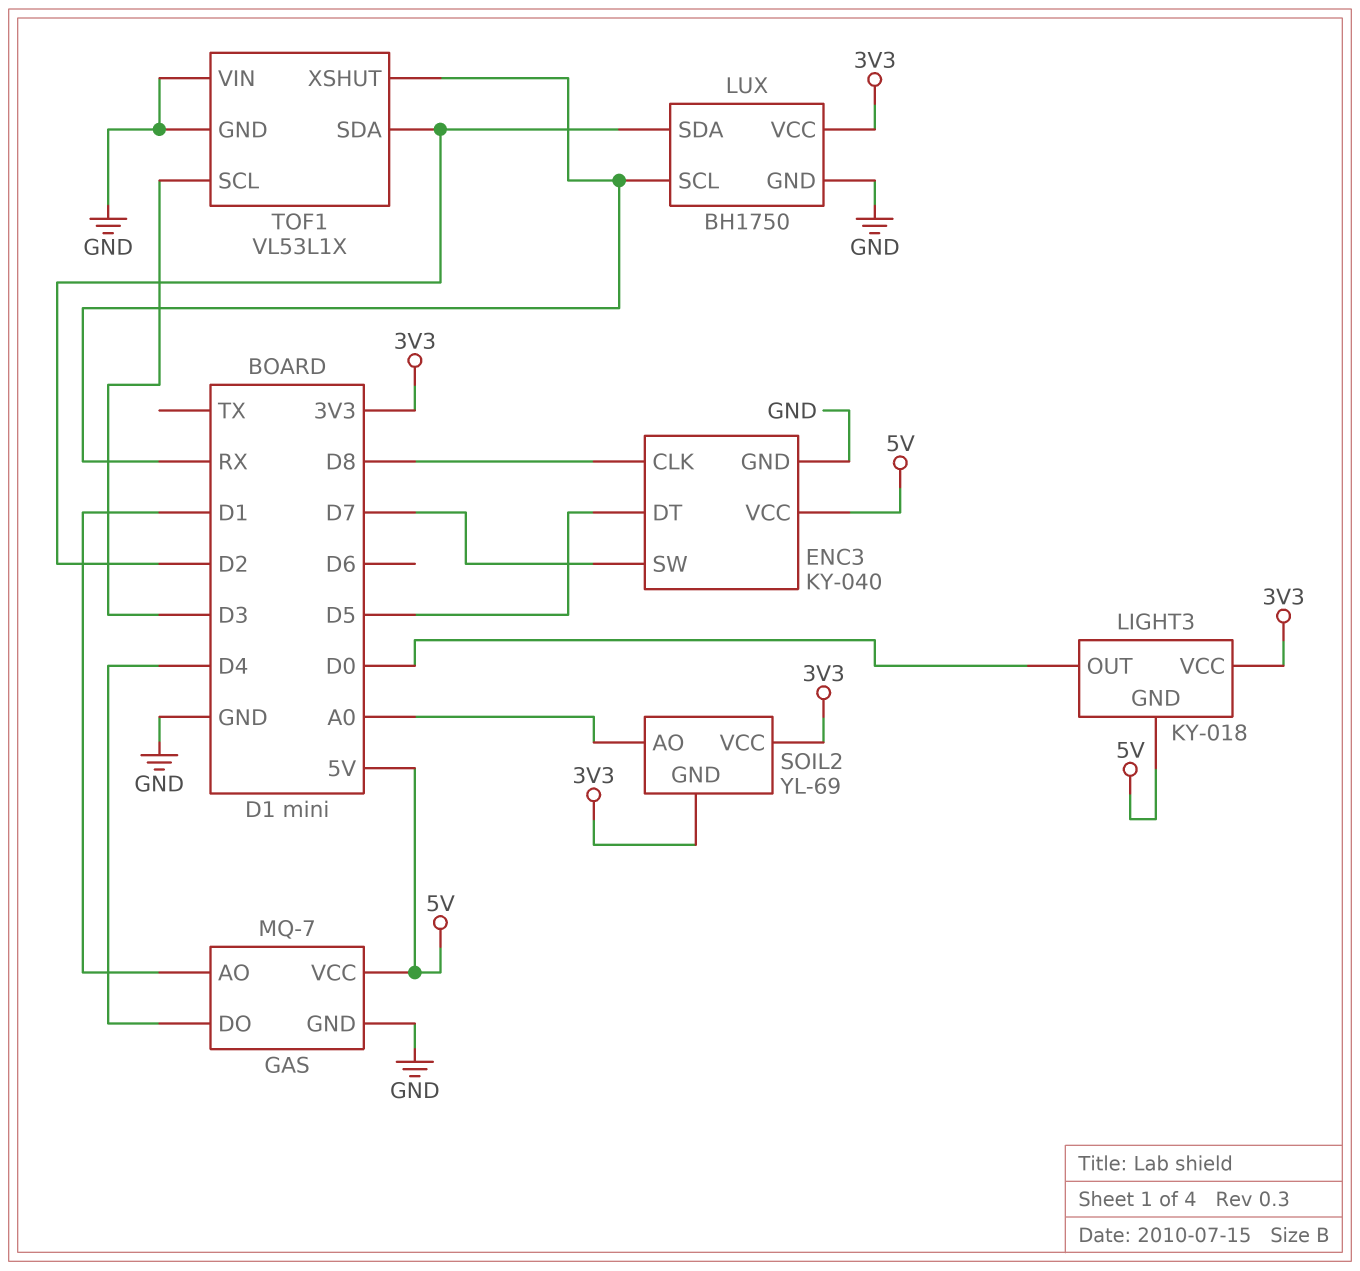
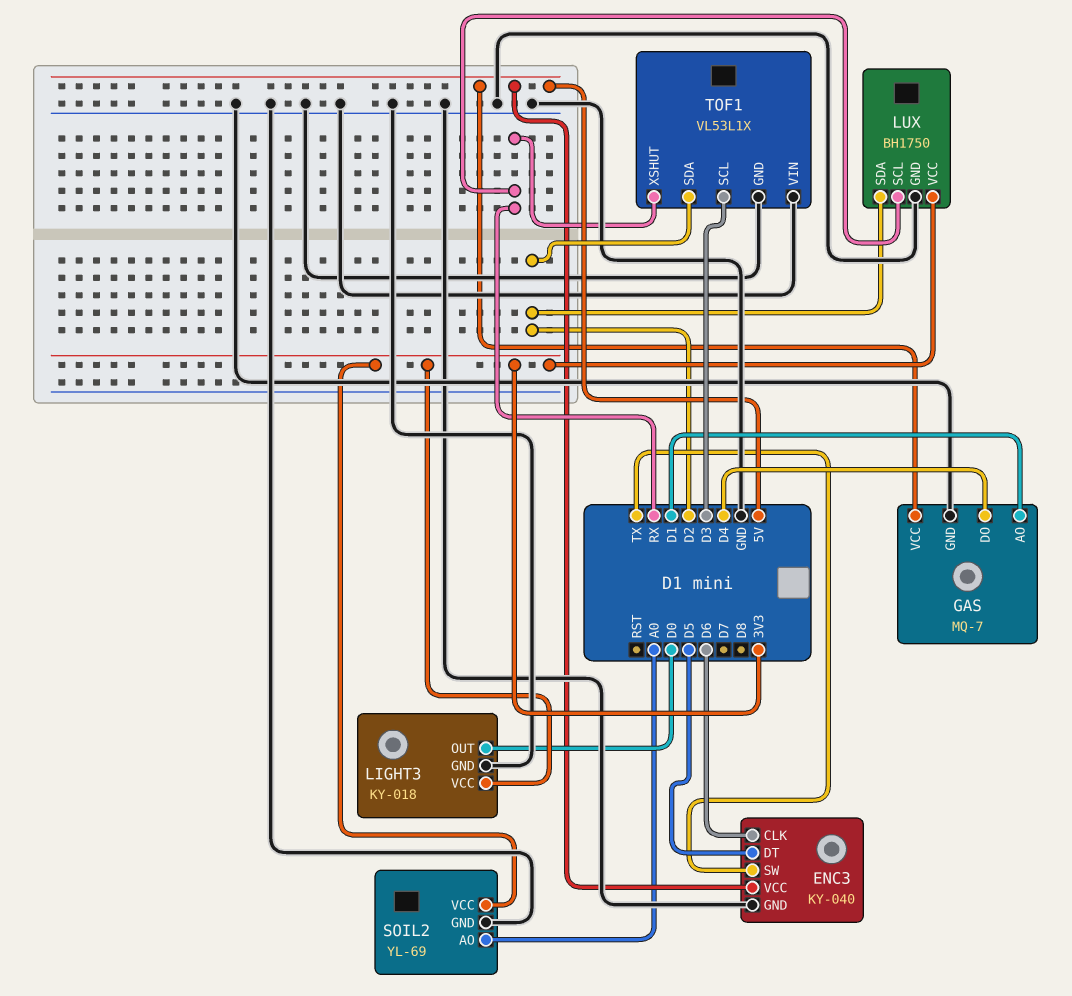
ENC3 pin CLK: D8 -> D6
ENC3 pin SW: D7 -> TX
LIGHT3 pin GND: 5V -> GND
SOIL2 pin GND: 3V3 -> GND

